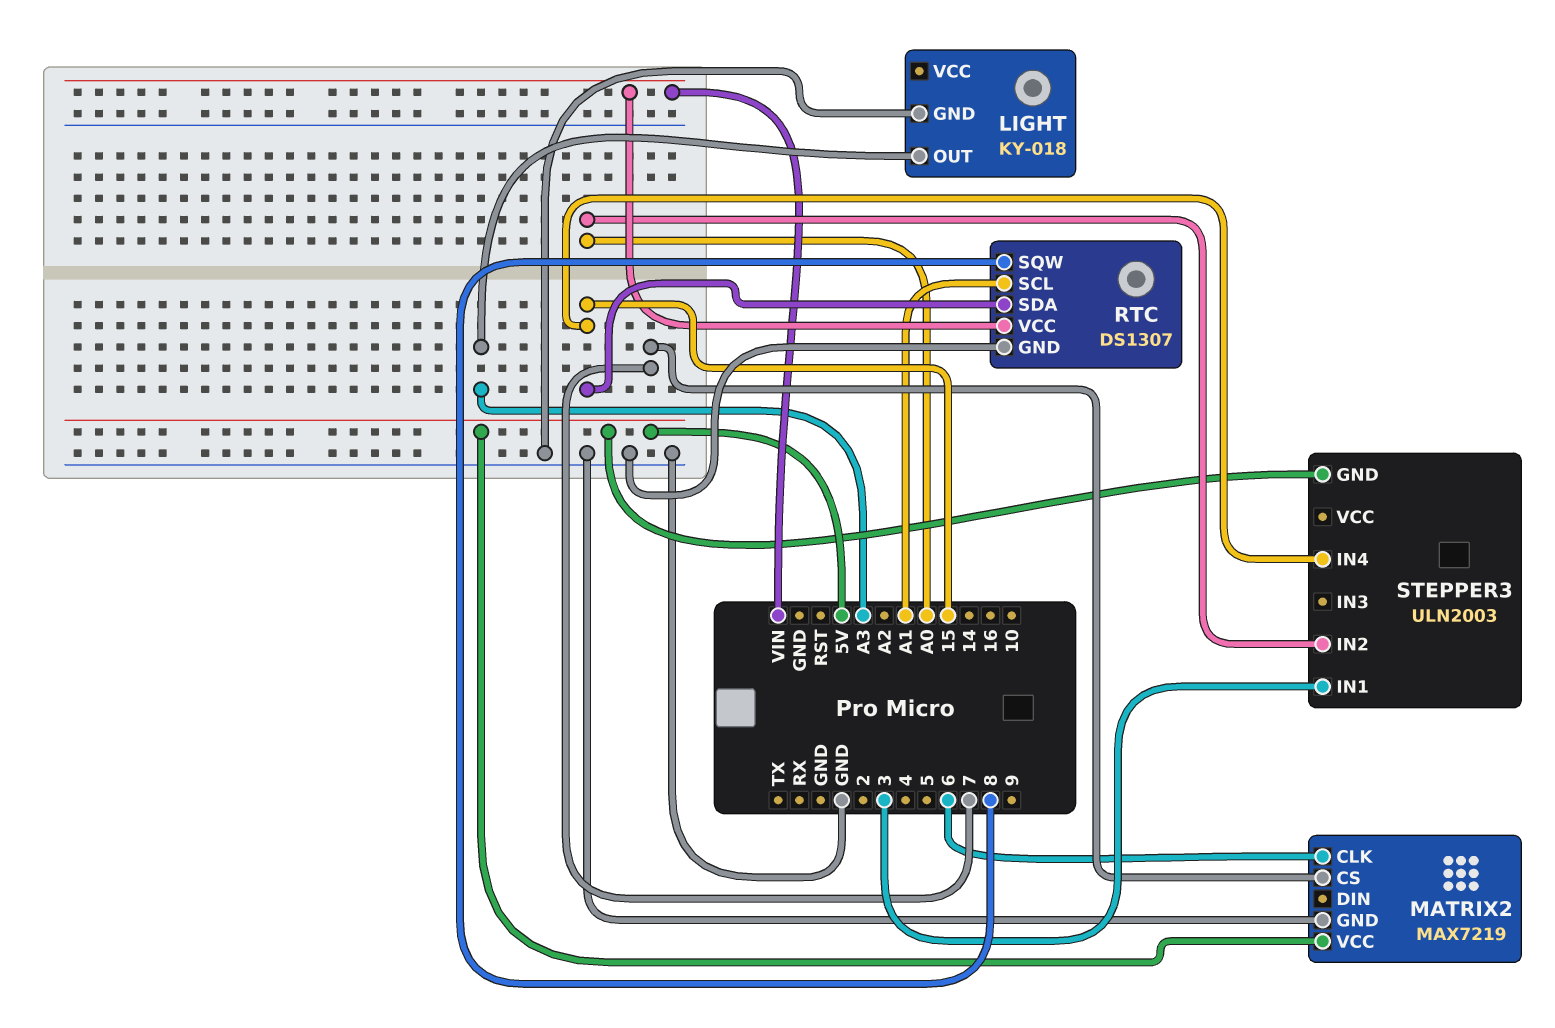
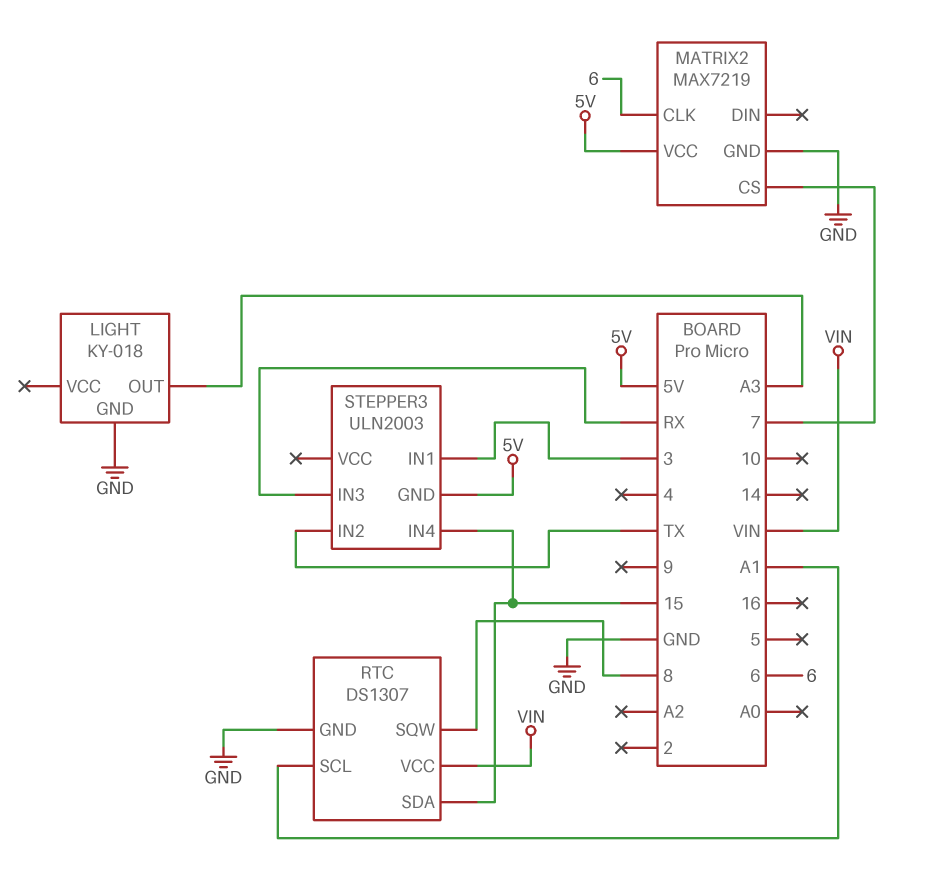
STEPPER3 pin IN2: A0 -> TX
STEPPER3 pin IN3: none -> RX

